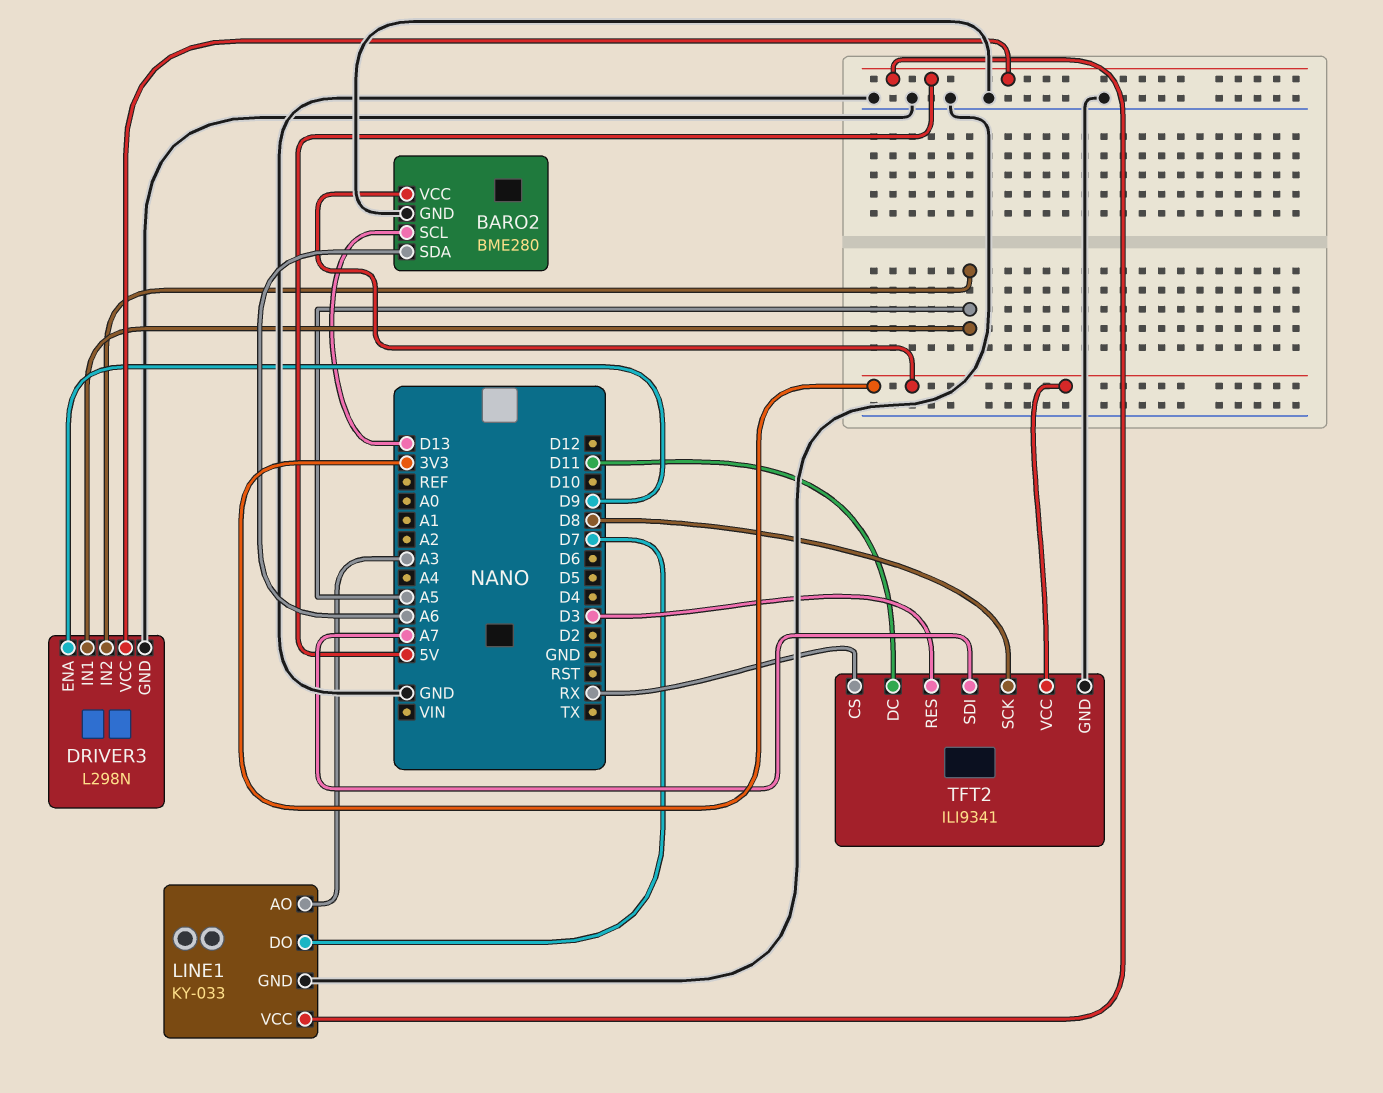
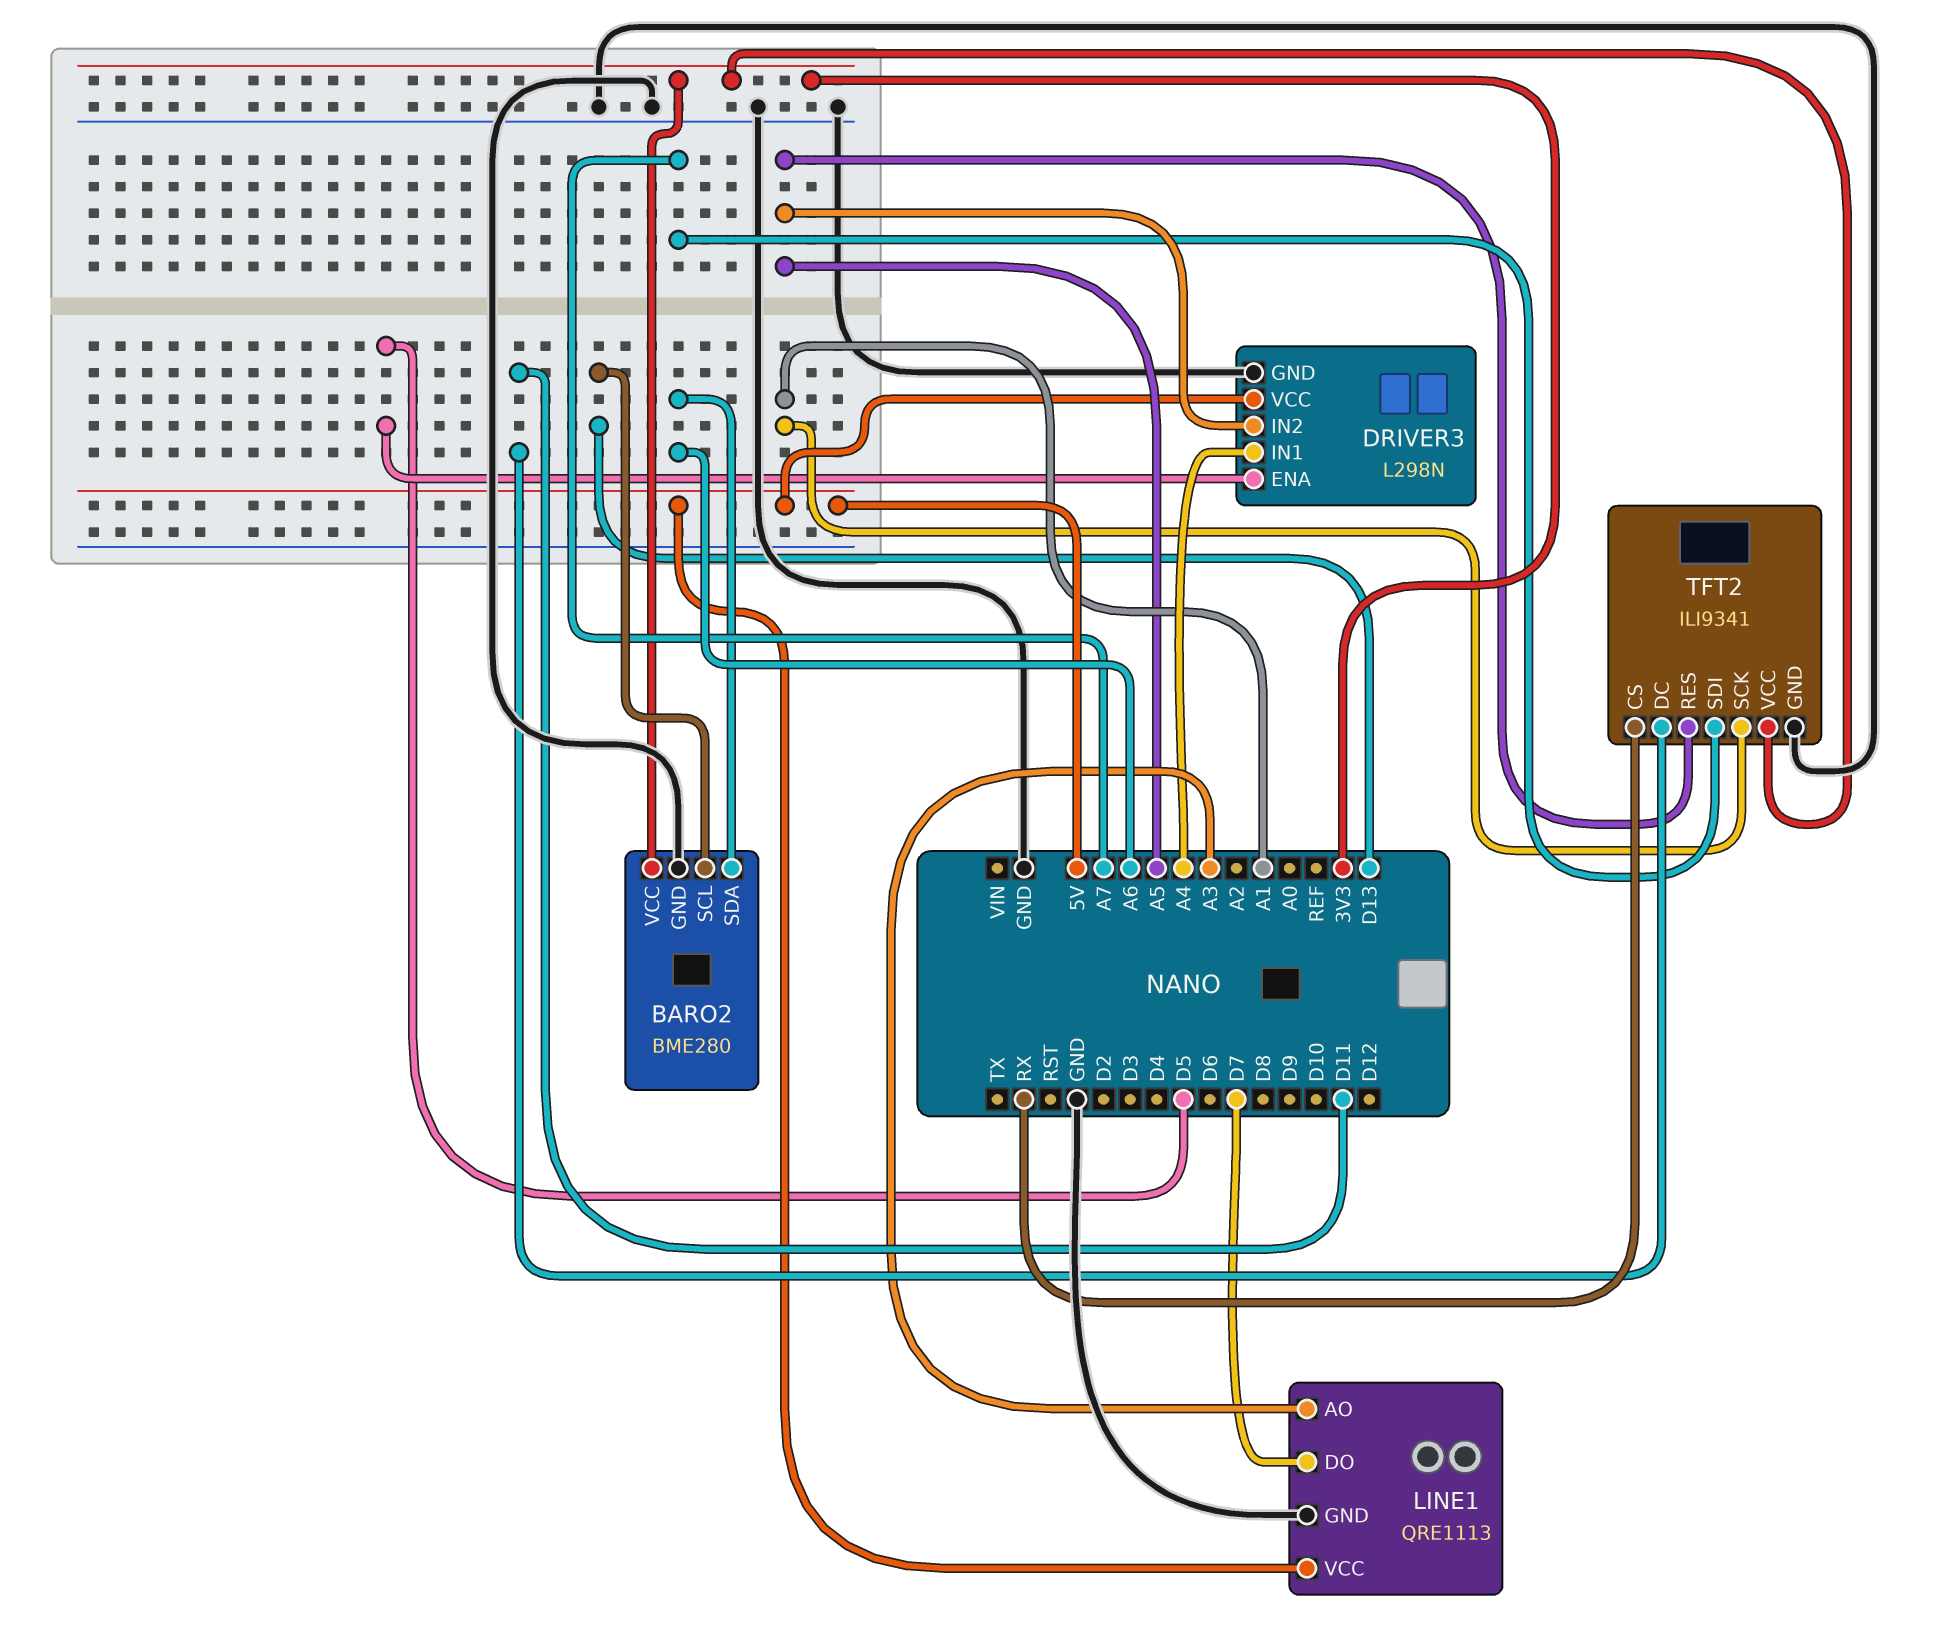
DRIVER3 pin ENA: D9 -> D5
DRIVER3 pin IN1: A5 -> A4
LINE1: KY-033 -> QRE1113
TFT2 pin RES: D3 -> A5
TFT2 pin SCK: D8 -> A1

